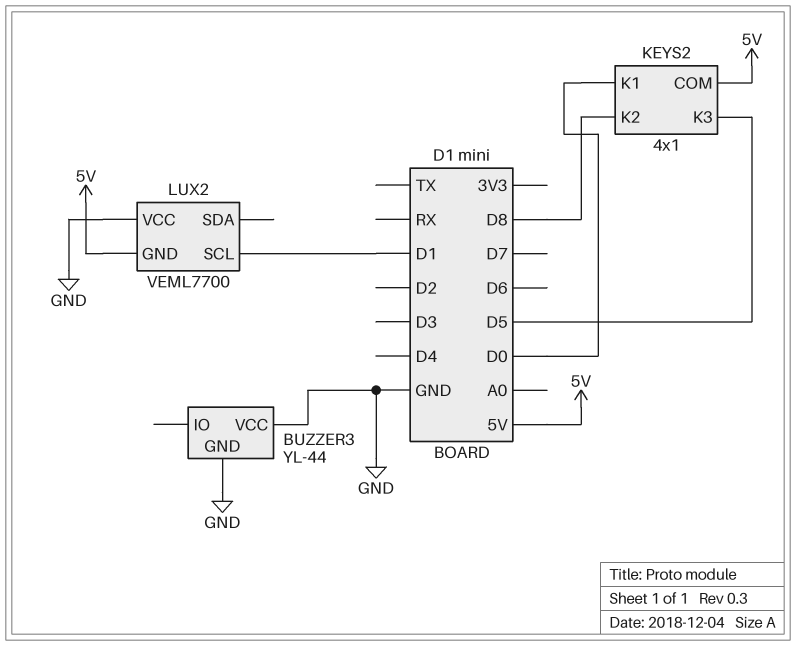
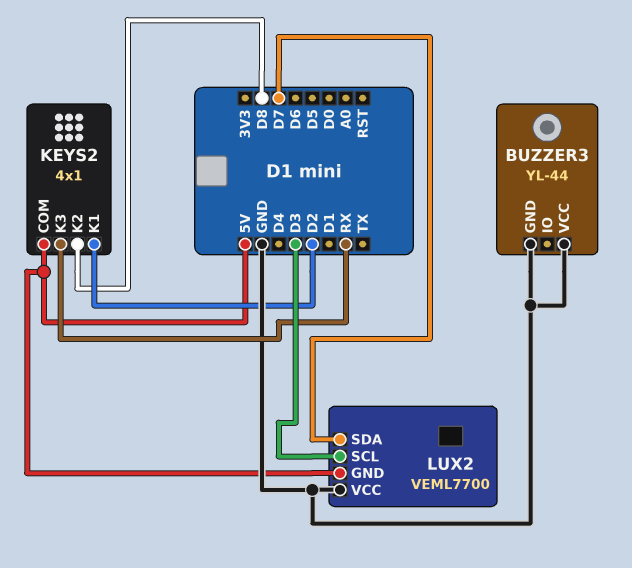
KEYS2 pin K1: D0 -> D2
KEYS2 pin K3: D5 -> RX
LUX2 pin SCL: D1 -> D3
LUX2 pin SDA: none -> D7

